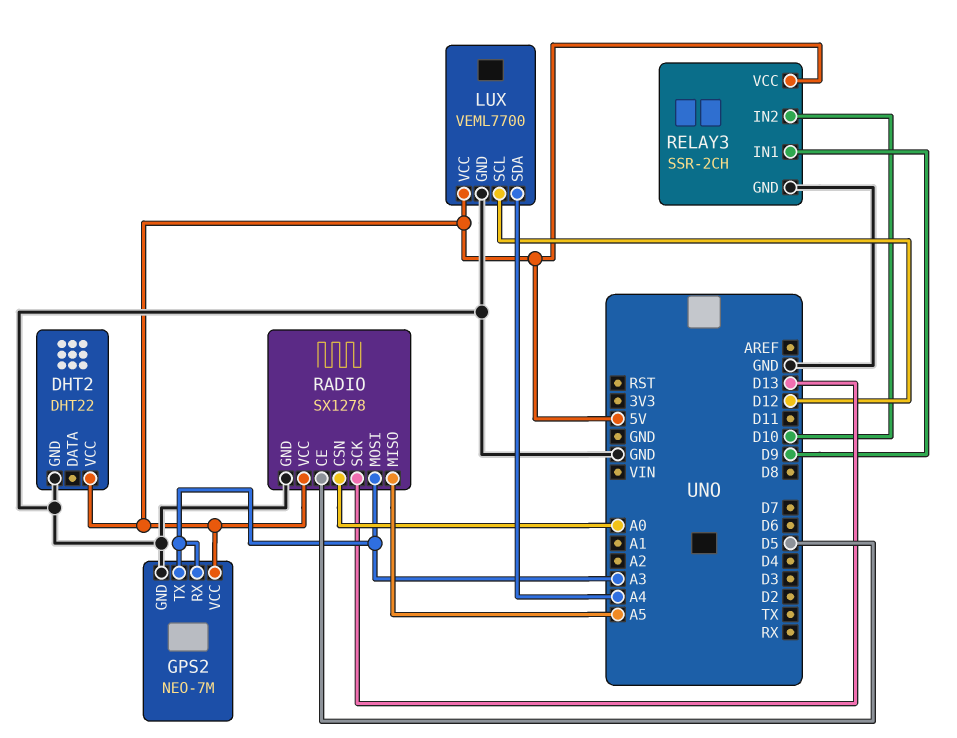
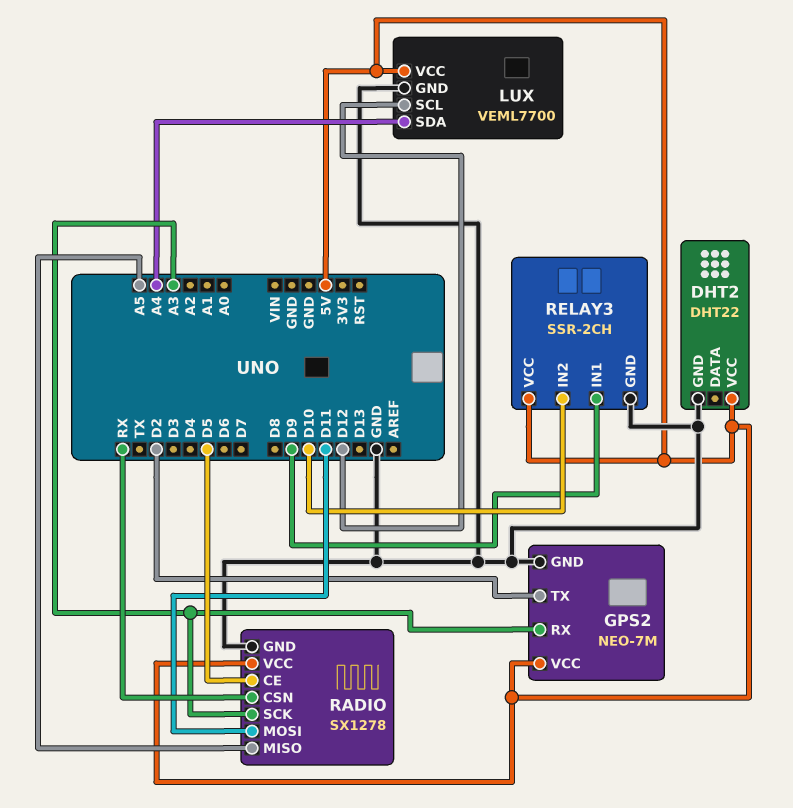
GPS2 pin TX: A3 -> D2
RADIO pin CSN: A0 -> RX
RADIO pin MOSI: A3 -> D11
RADIO pin SCK: D13 -> A3

